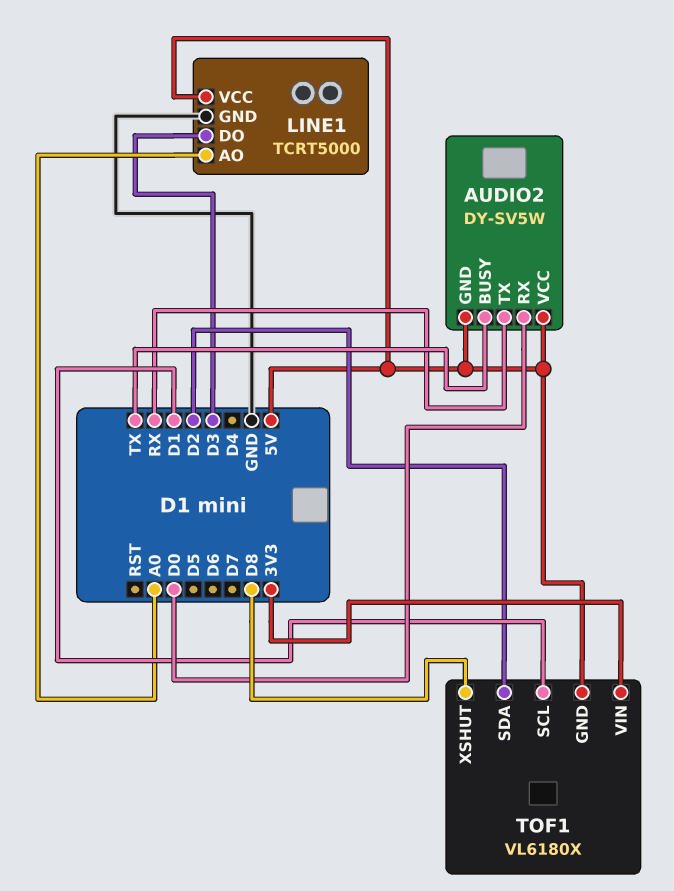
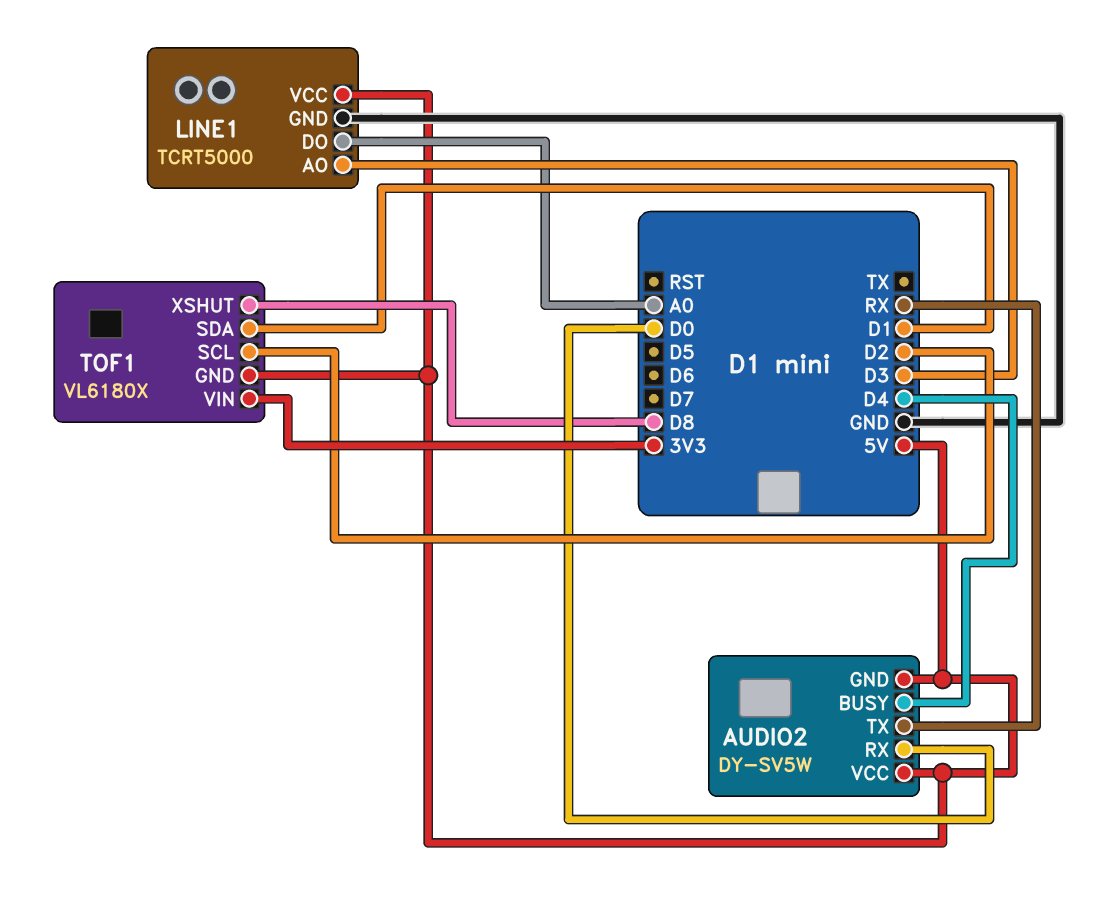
AUDIO2 pin BUSY: TX -> D4
LINE1 pin AO: A0 -> D3
LINE1 pin DO: D3 -> A0
TOF1 pin SCL: D1 -> D2
TOF1 pin SDA: D2 -> D1

